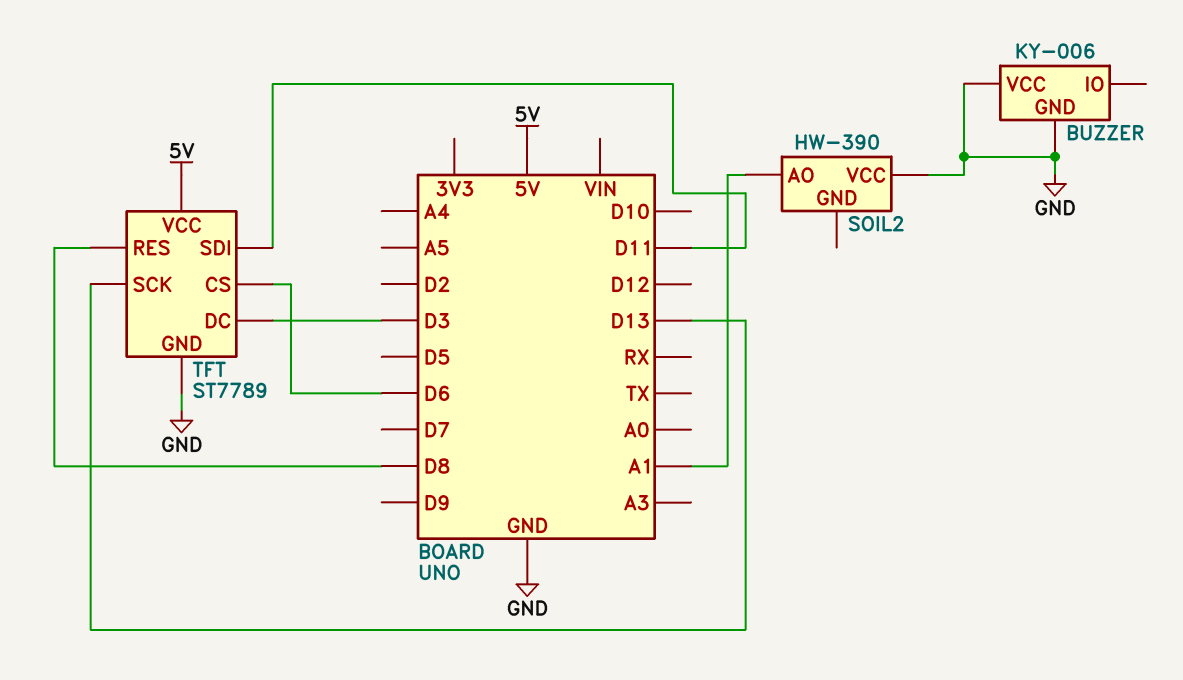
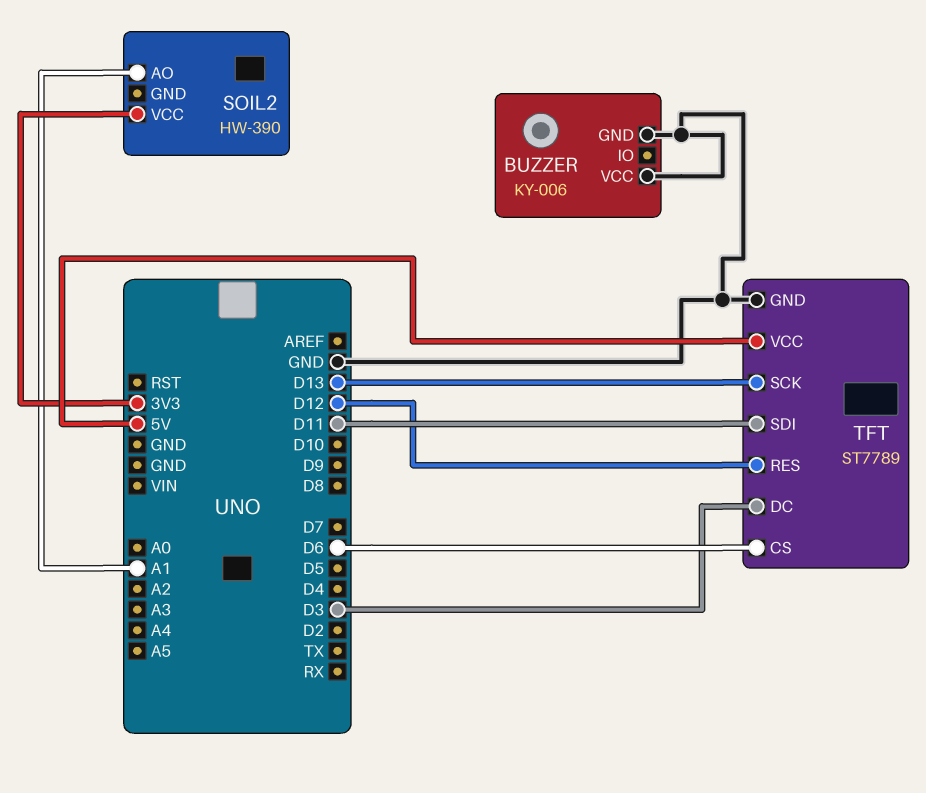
SOIL2 pin VCC: GND -> 3V3
TFT pin RES: D8 -> D12

